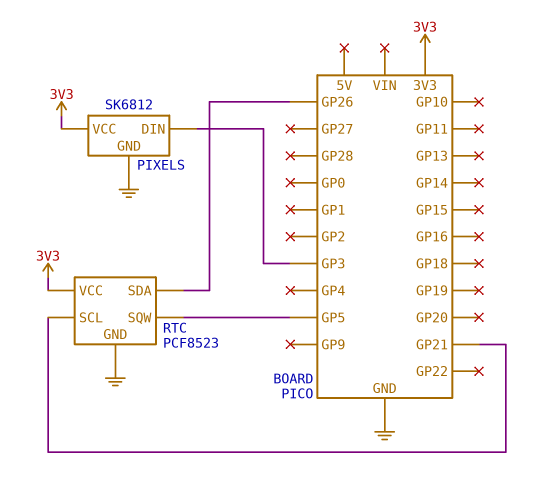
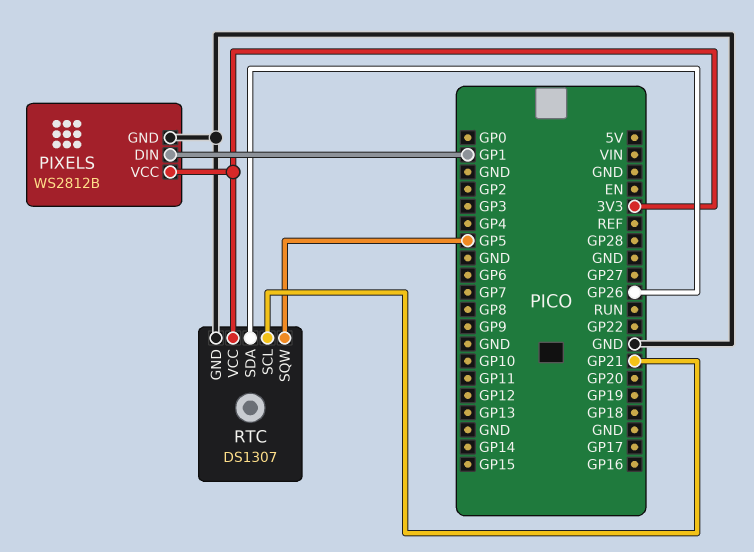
PIXELS: SK6812 -> WS2812B
PIXELS pin DIN: GP3 -> GP1
RTC: PCF8523 -> DS1307

